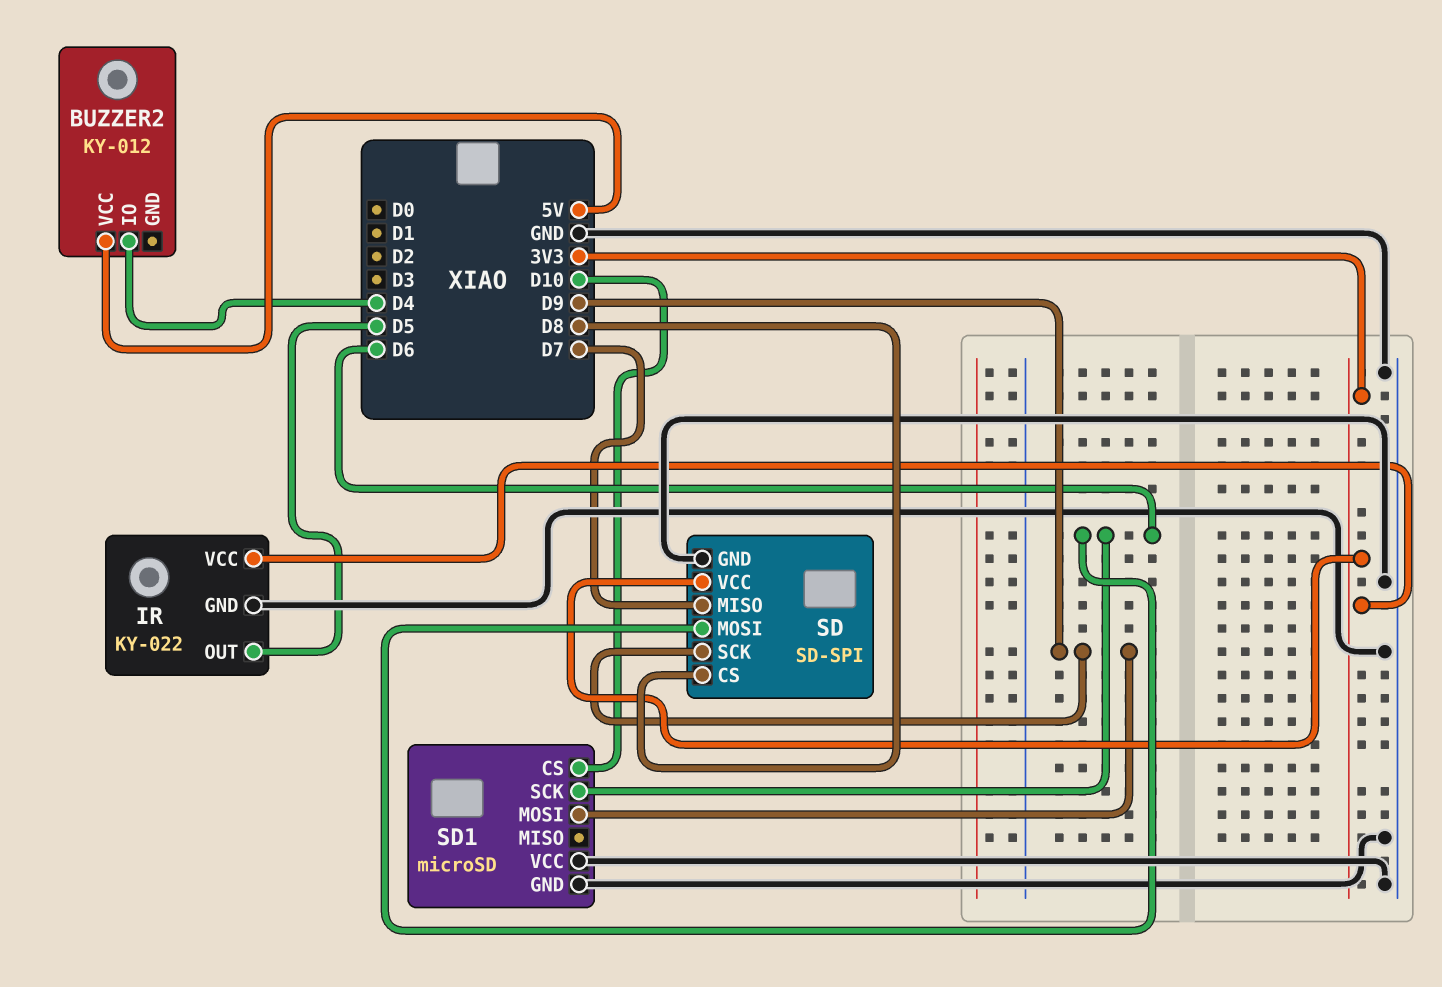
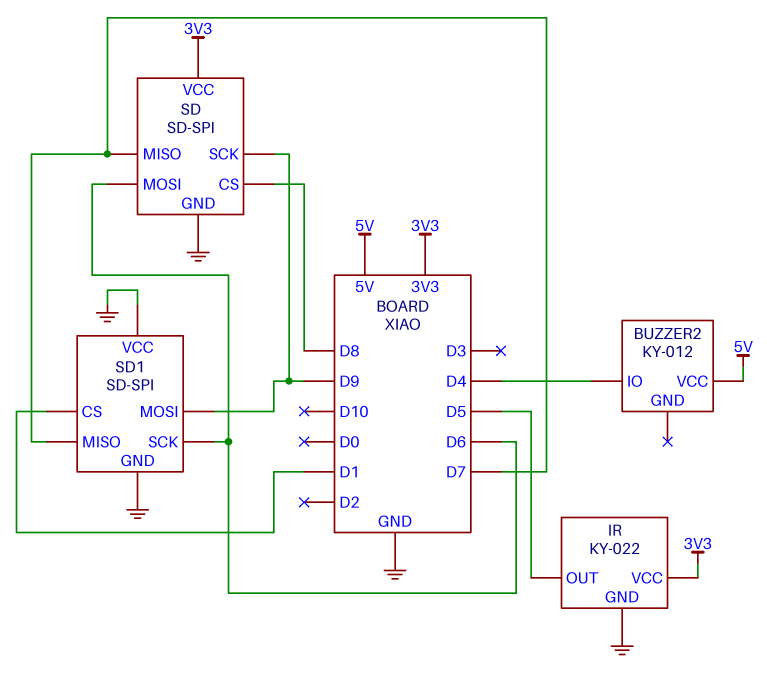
SD1: microSD -> SD-SPI
SD1 pin CS: D10 -> D1
SD1 pin MISO: none -> D7

